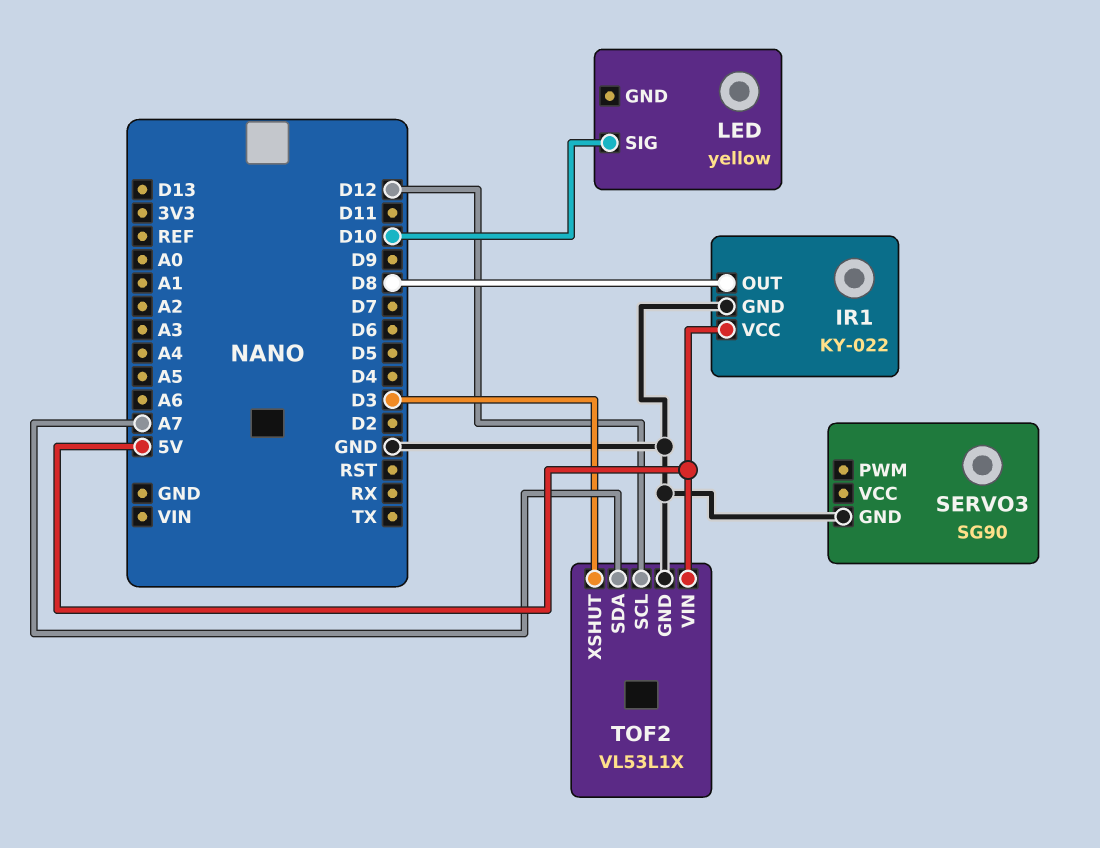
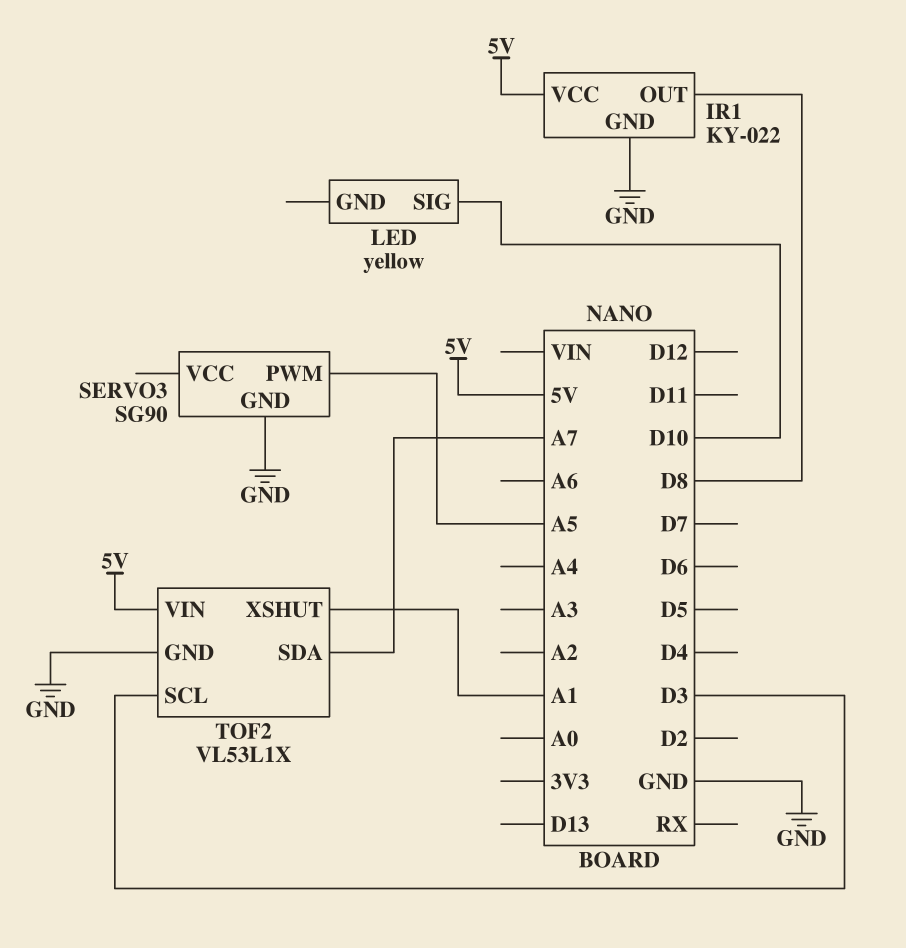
SERVO3 pin PWM: none -> A5
TOF2 pin SCL: D12 -> D3
TOF2 pin XSHUT: D3 -> A1

